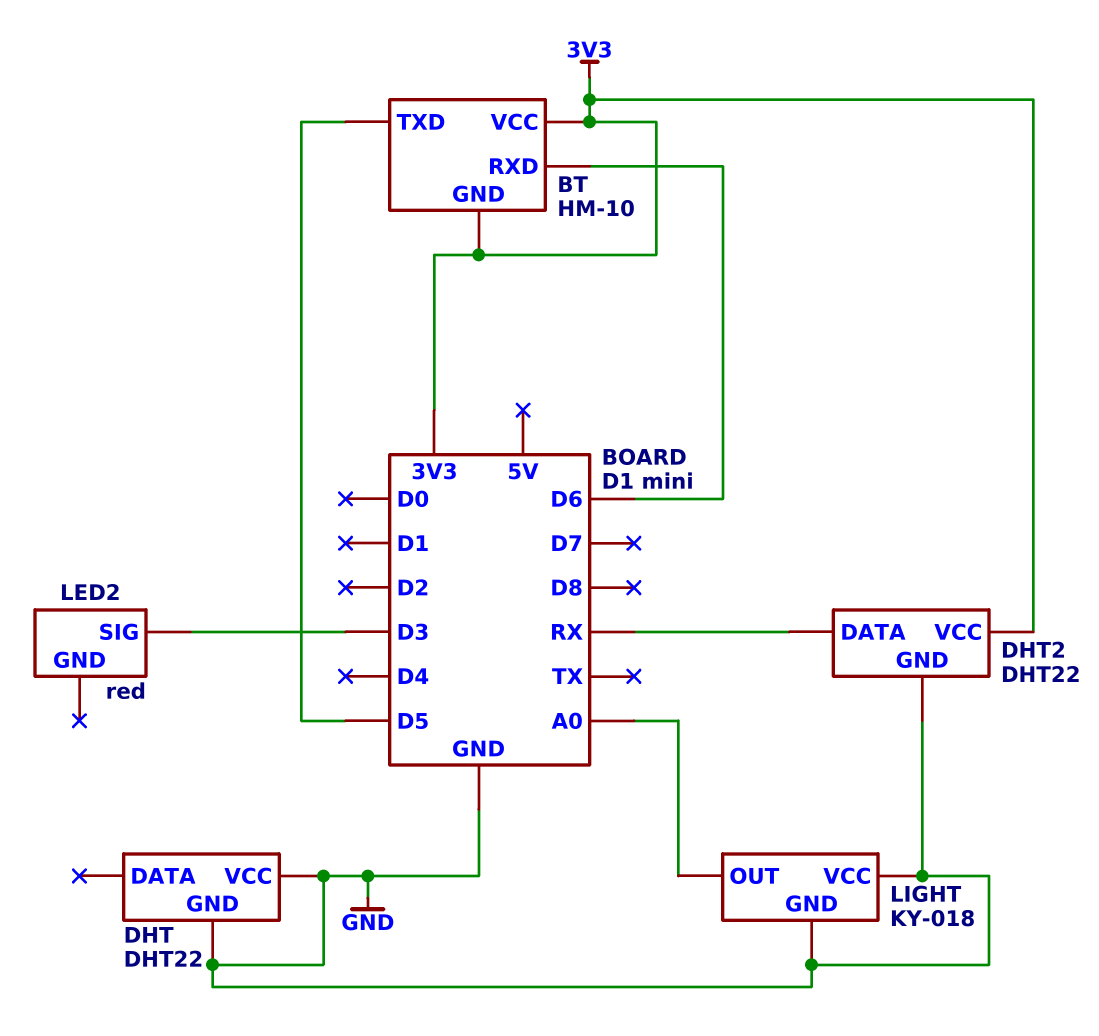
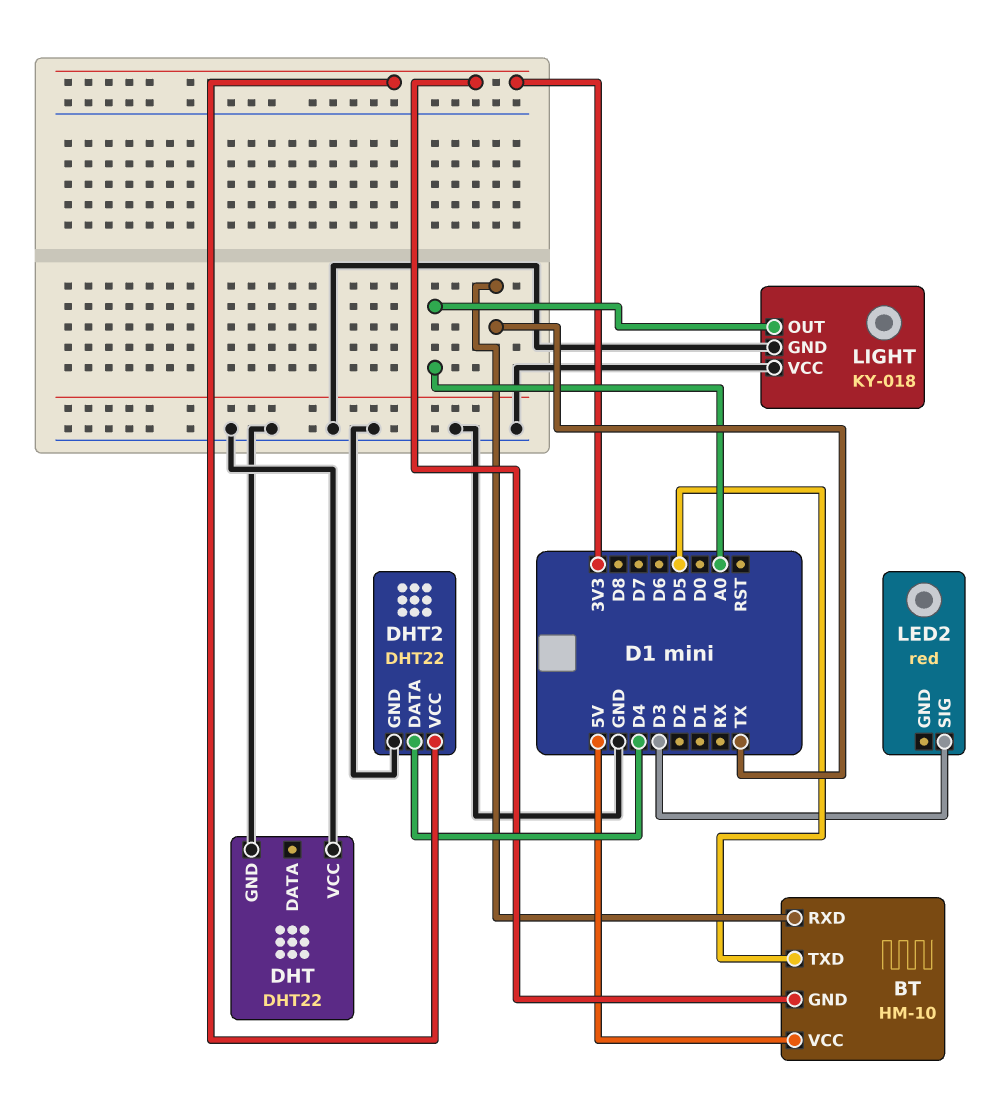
BT pin RXD: D6 -> TX
BT pin VCC: 3V3 -> 5V
DHT2 pin DATA: RX -> D4

